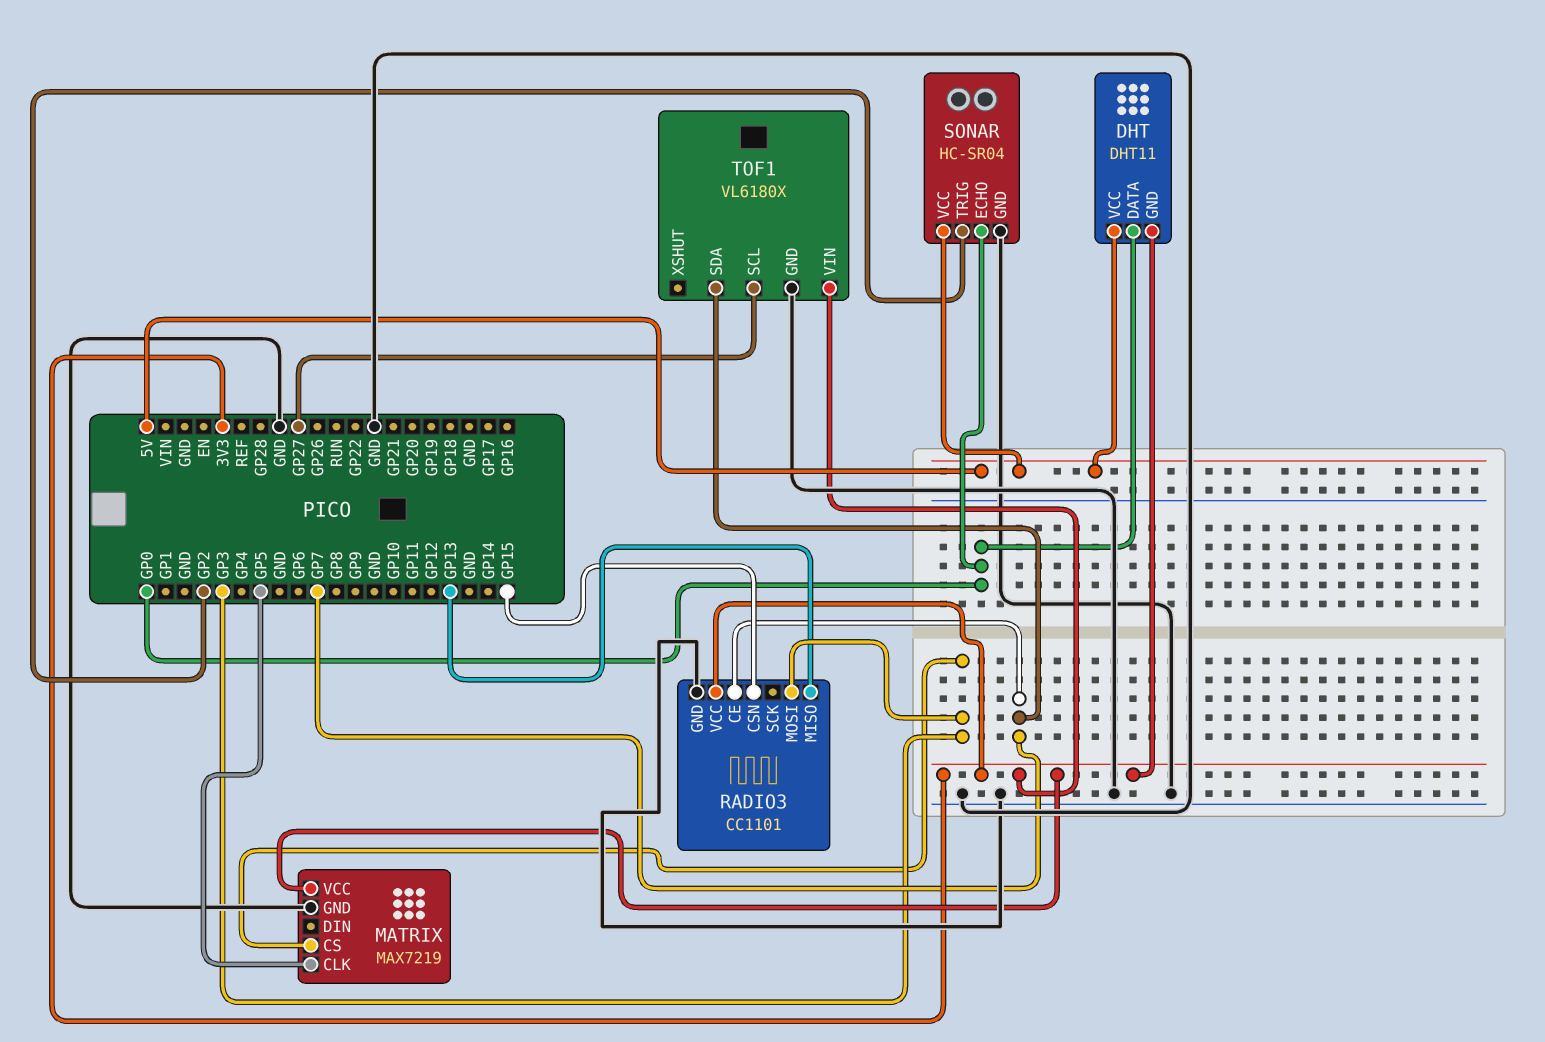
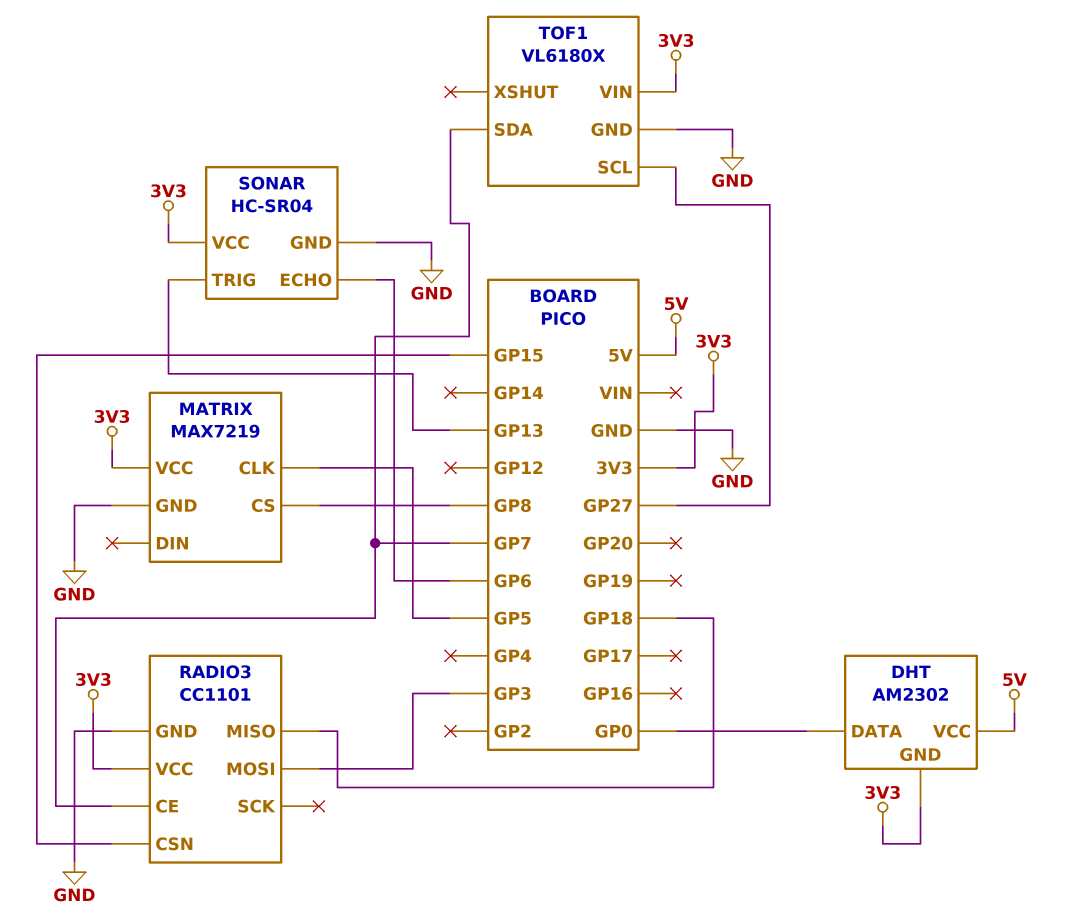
DHT: DHT11 -> AM2302
MATRIX pin CS: GP3 -> GP8
RADIO3 pin MISO: GP13 -> GP18
SONAR pin ECHO: GP0 -> GP6
SONAR pin TRIG: GP2 -> GP13
SONAR pin VCC: 5V -> 3V3

